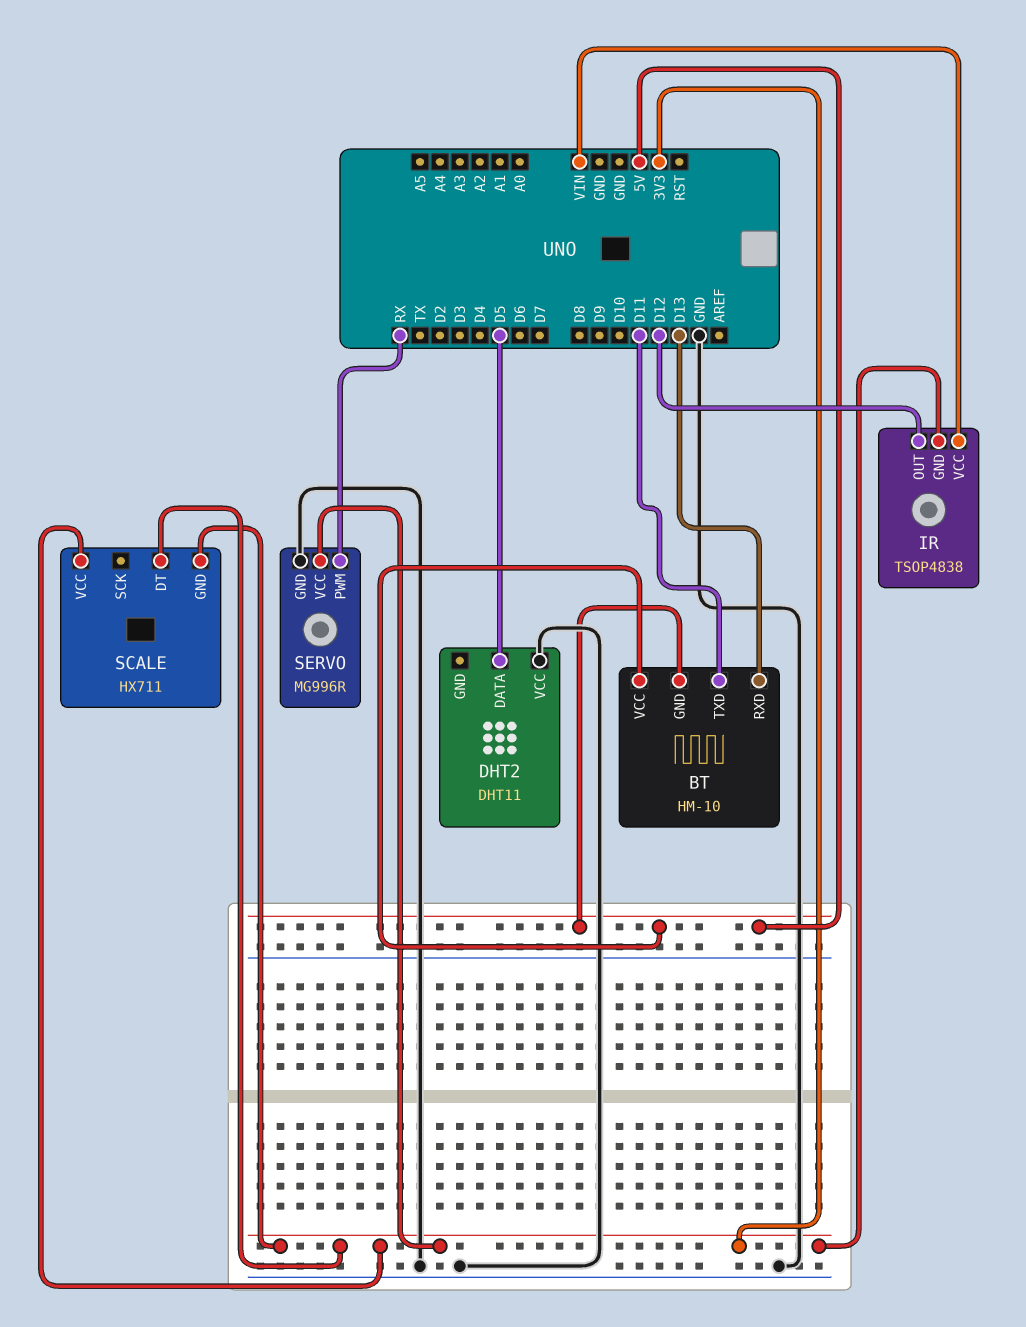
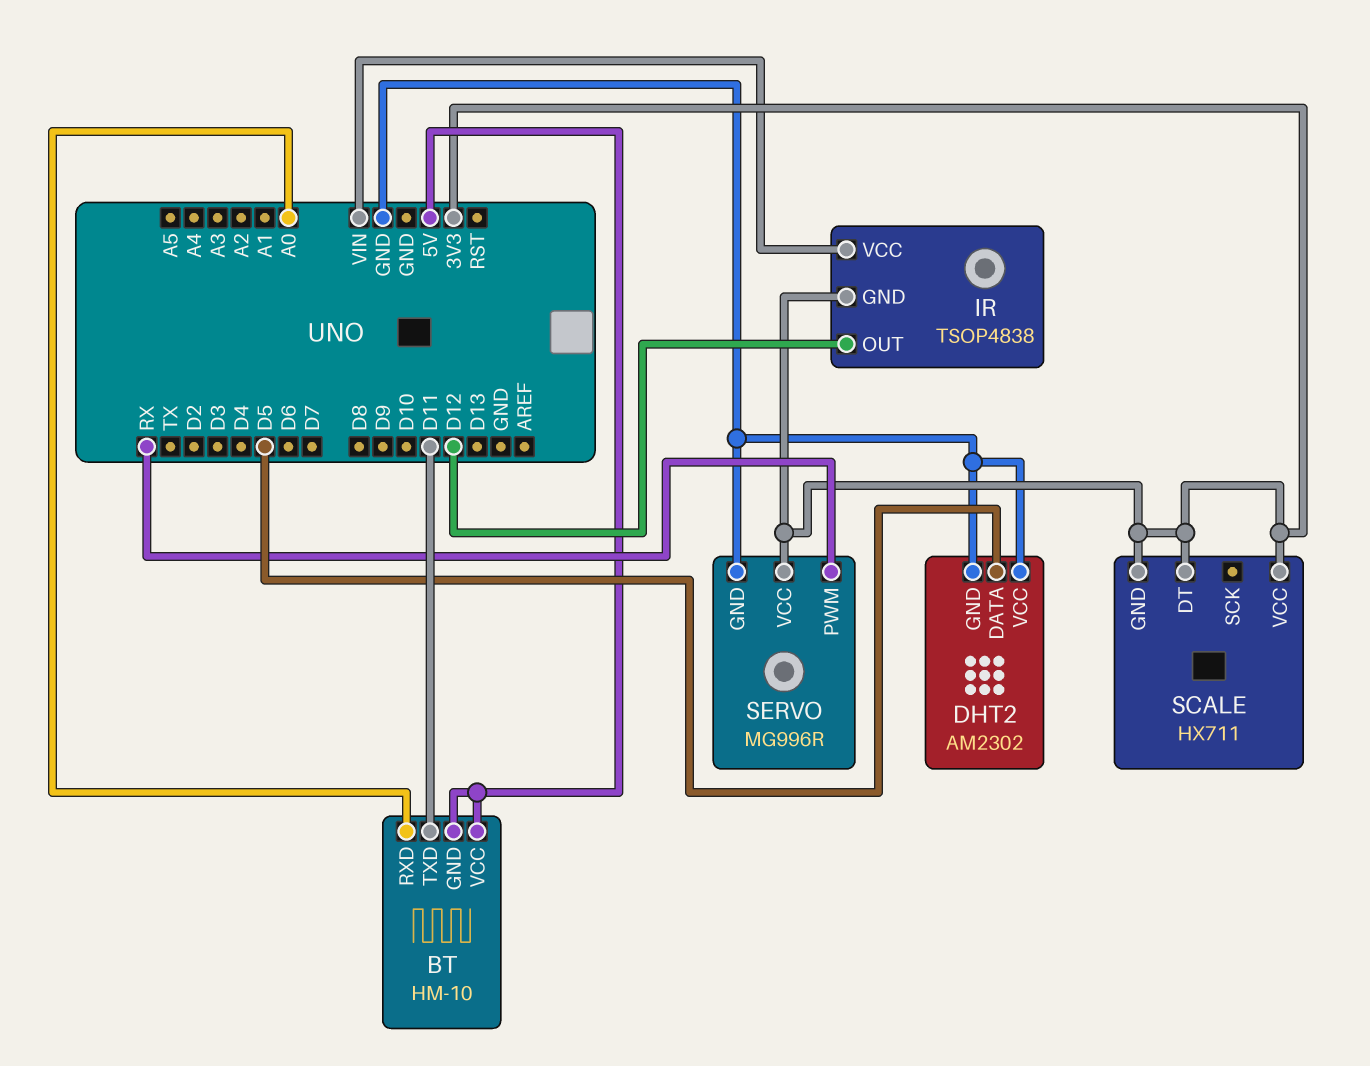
BT pin RXD: D13 -> A0
DHT2: DHT11 -> AM2302
DHT2 pin GND: none -> GND

